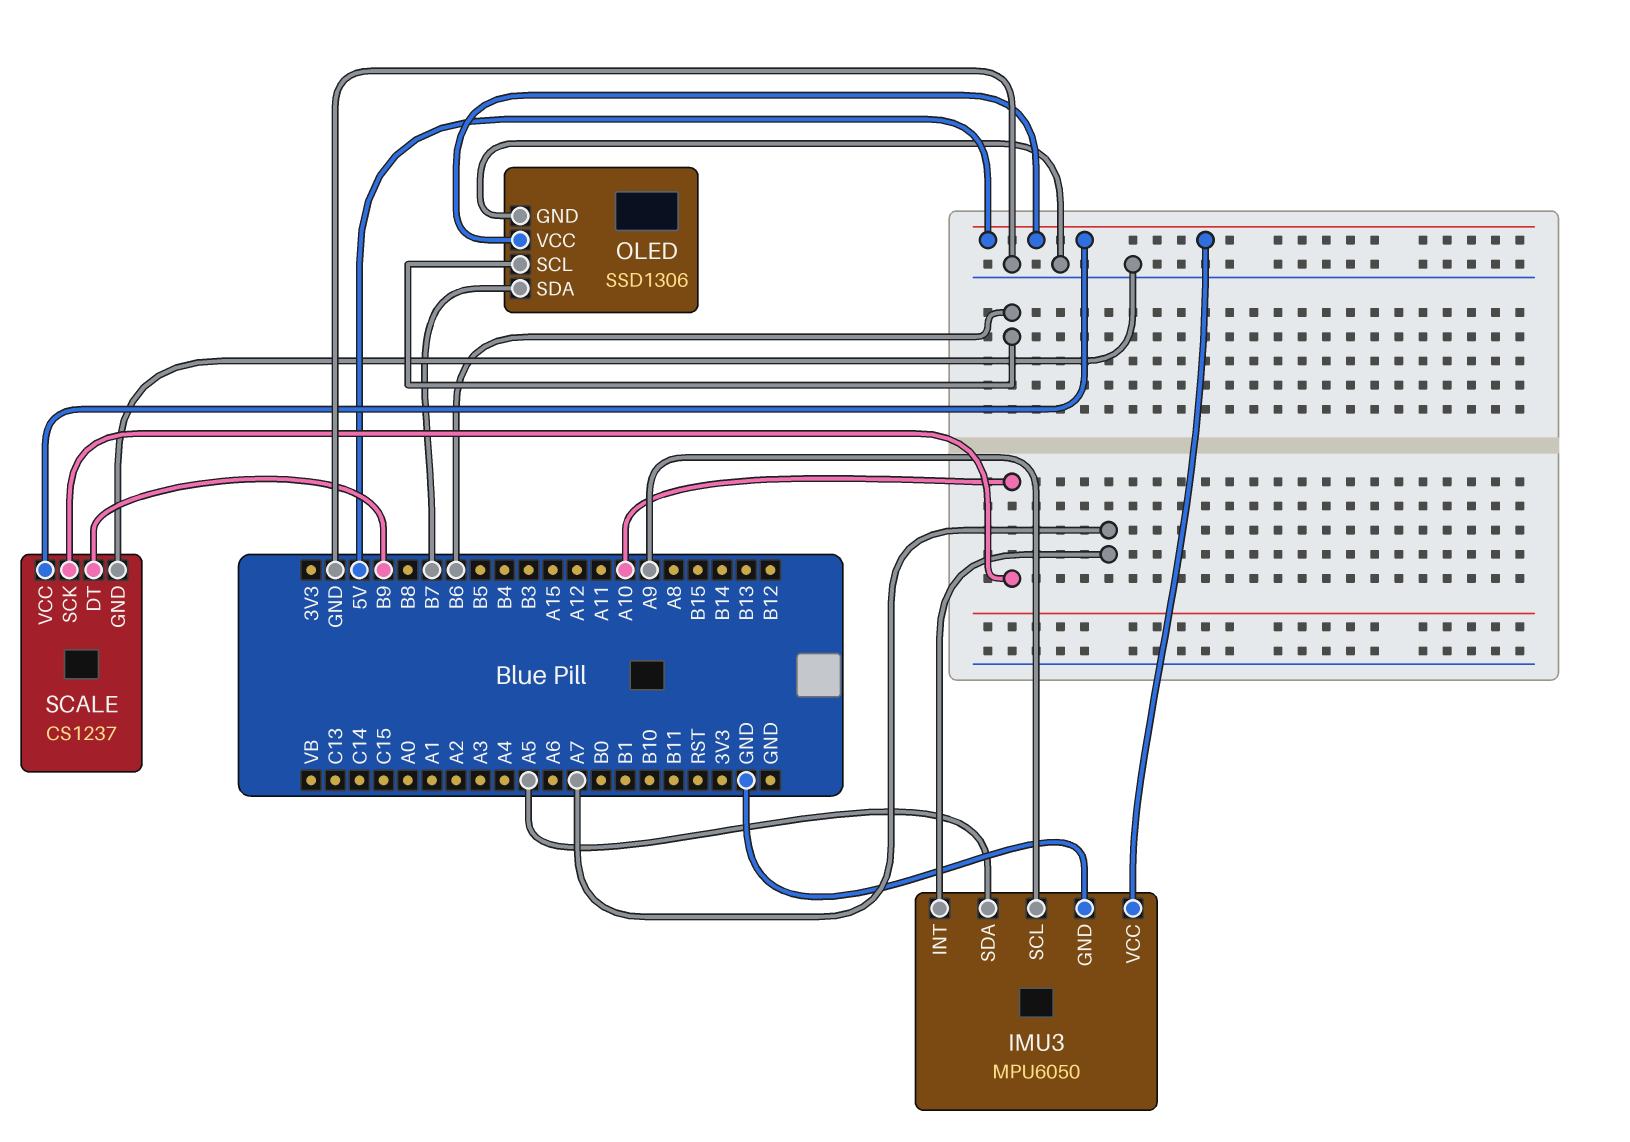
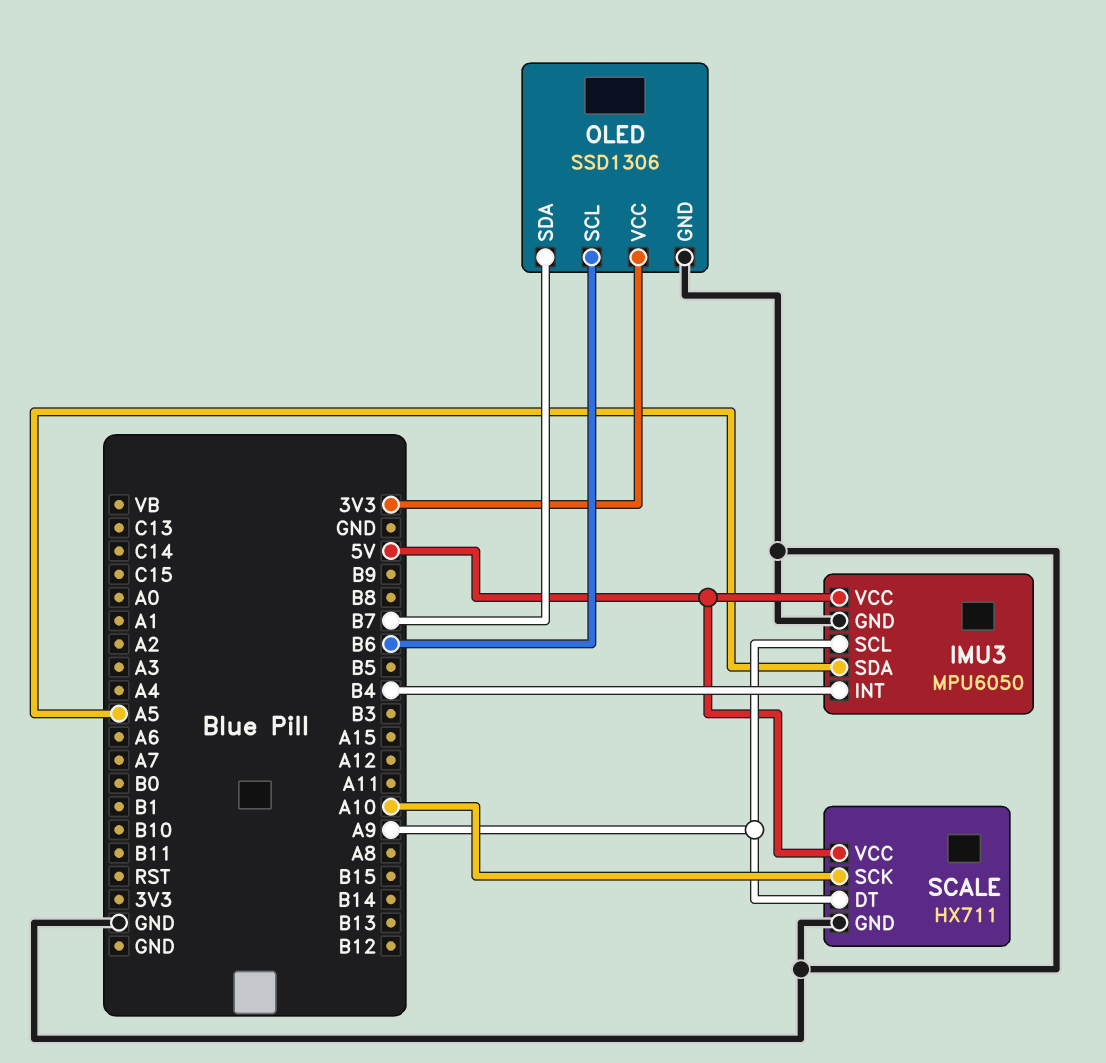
IMU3 pin INT: A7 -> B4
OLED pin VCC: 5V -> 3V3
SCALE: CS1237 -> HX711
SCALE pin DT: B9 -> A9

